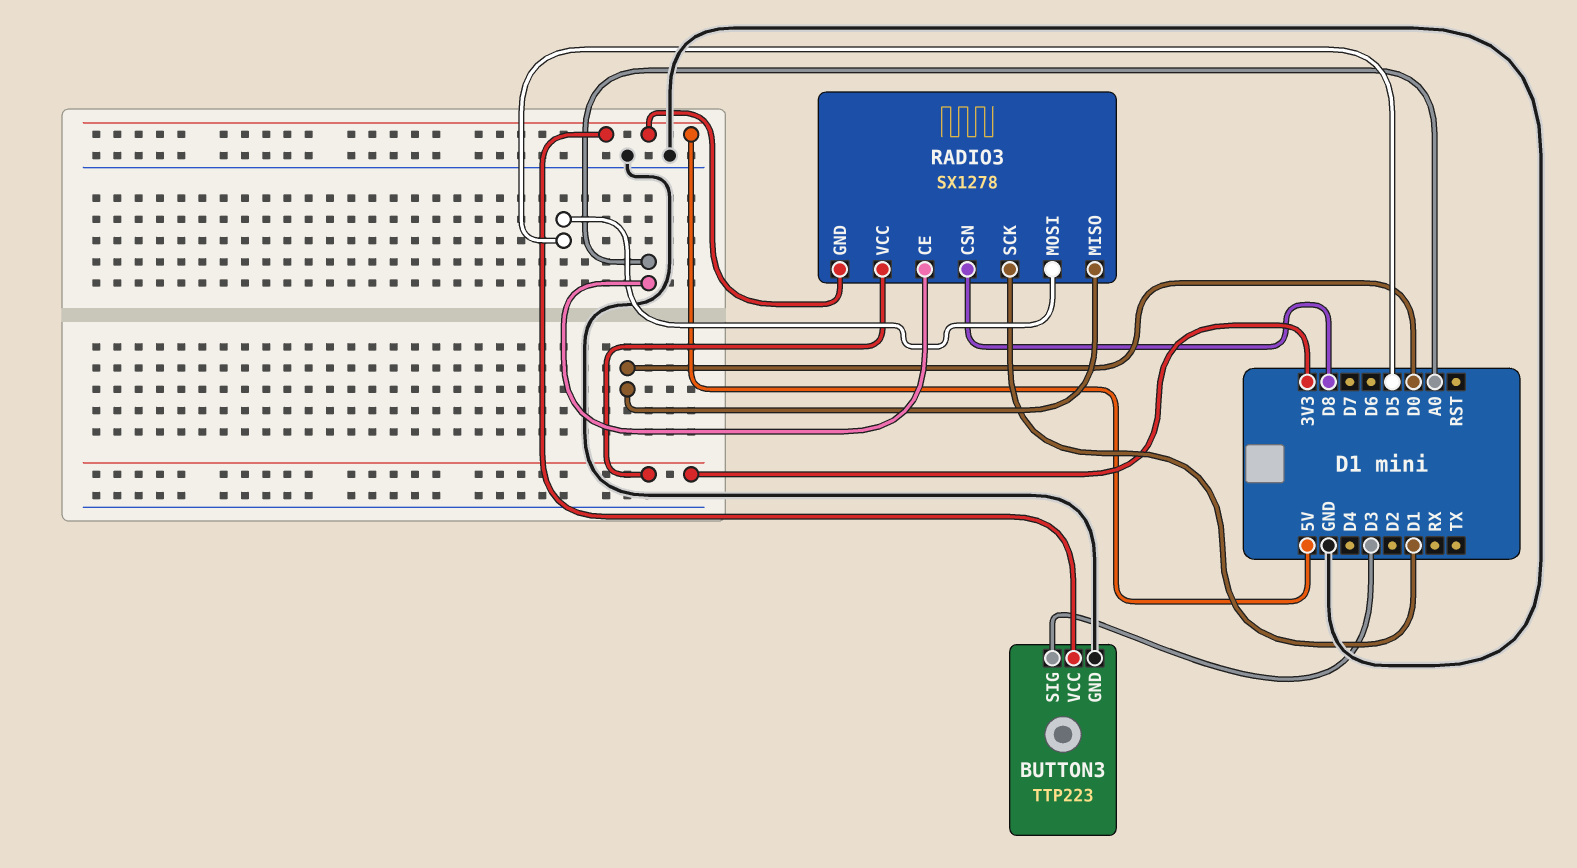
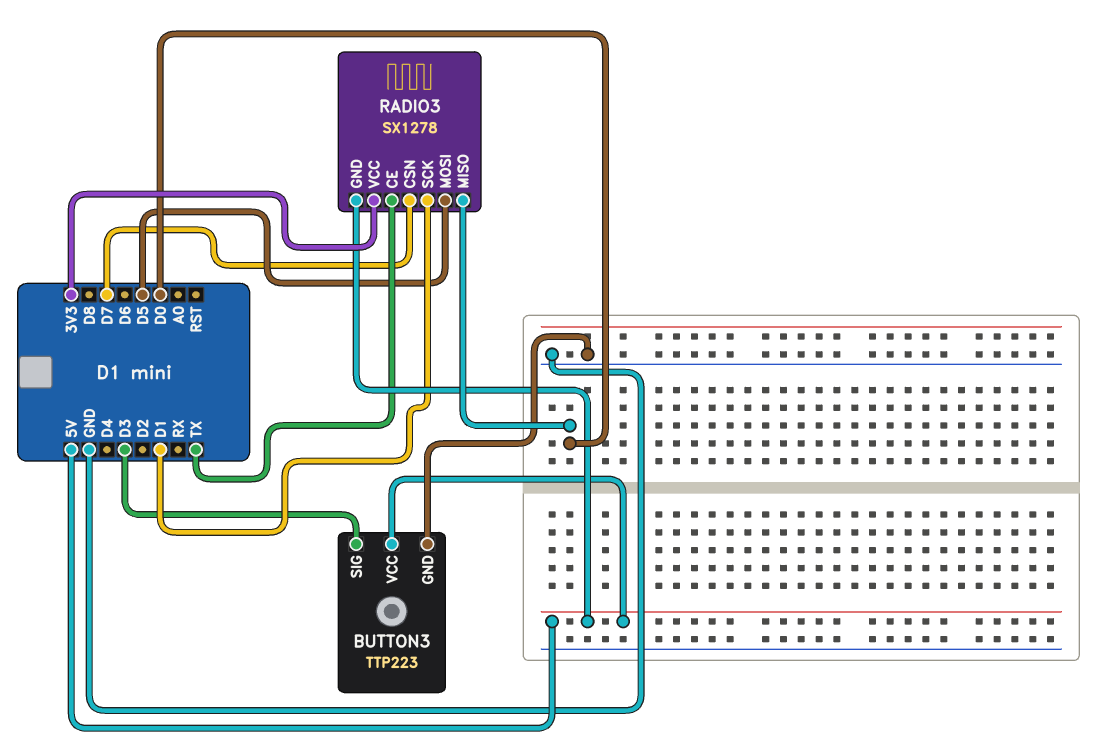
RADIO3 pin CE: A0 -> TX
RADIO3 pin CSN: D8 -> D7

